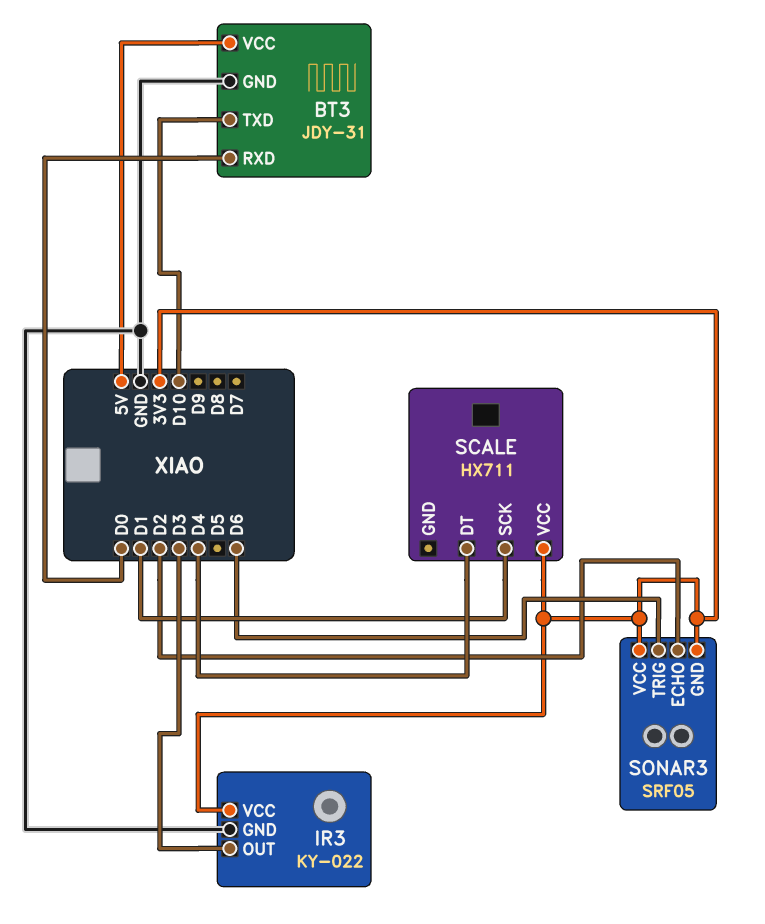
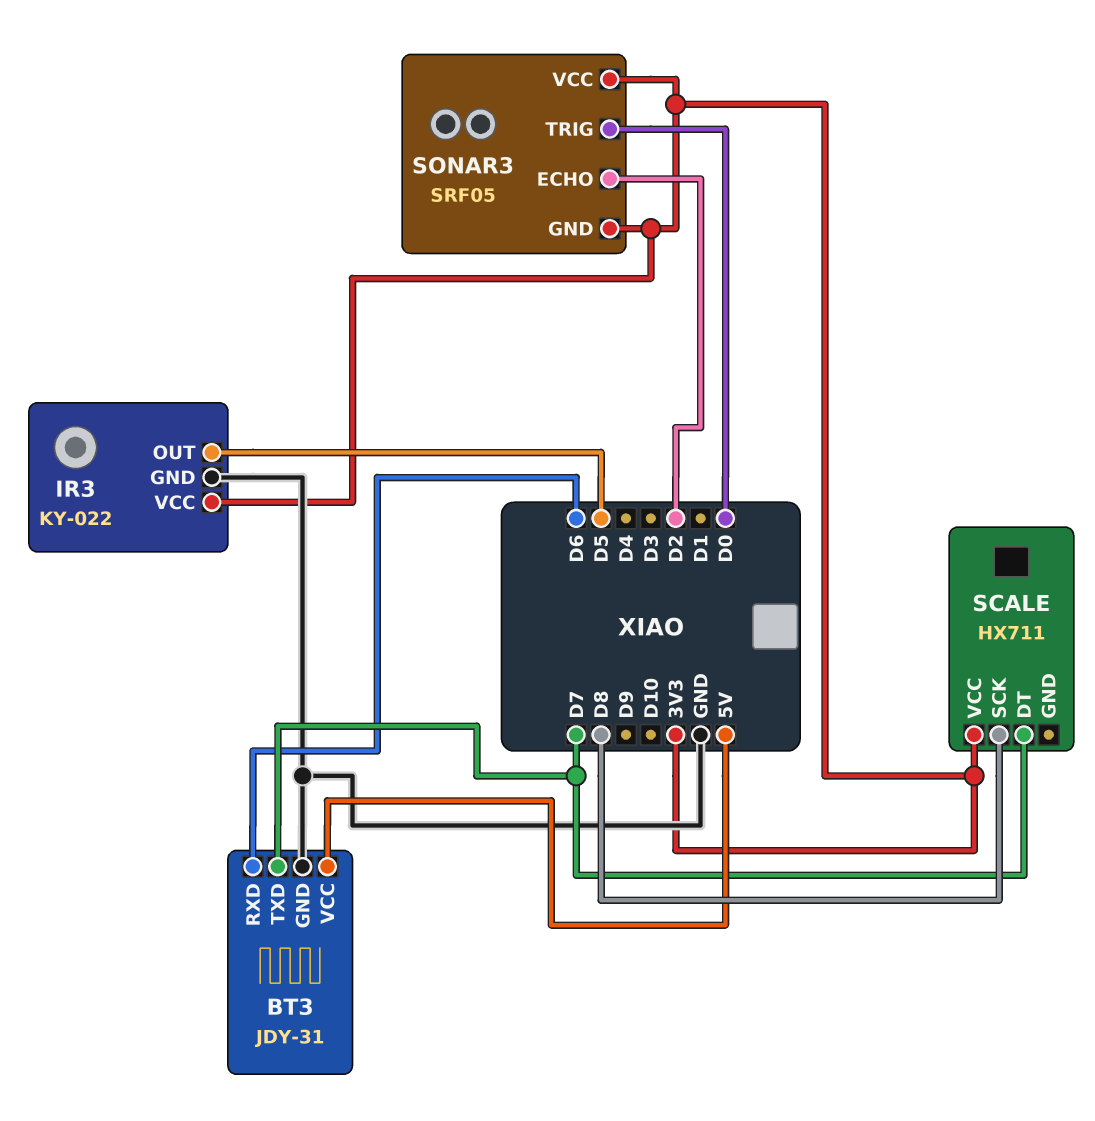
BT3 pin RXD: D0 -> D6
BT3 pin TXD: D10 -> D7
IR3 pin OUT: D3 -> D5
SCALE pin DT: D4 -> D7
SCALE pin SCK: D1 -> D8
SONAR3 pin TRIG: D6 -> D0

